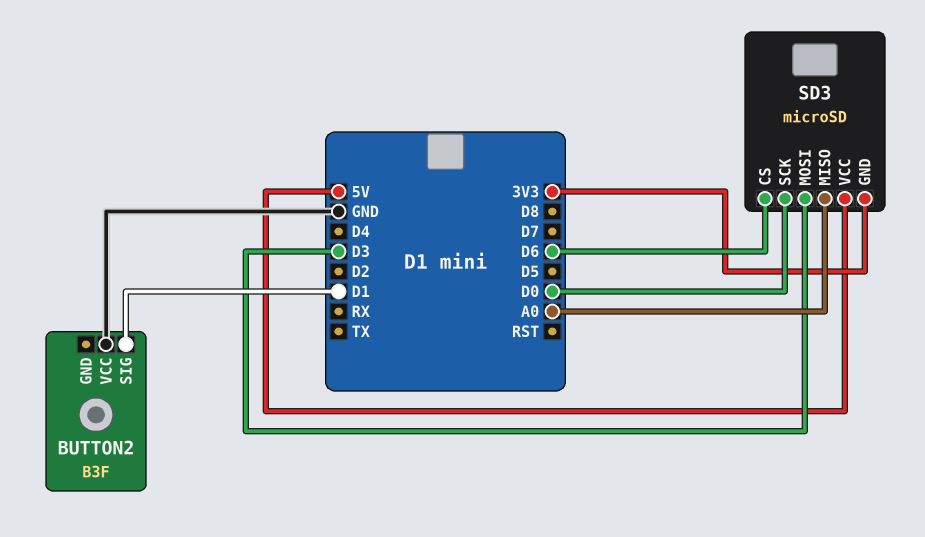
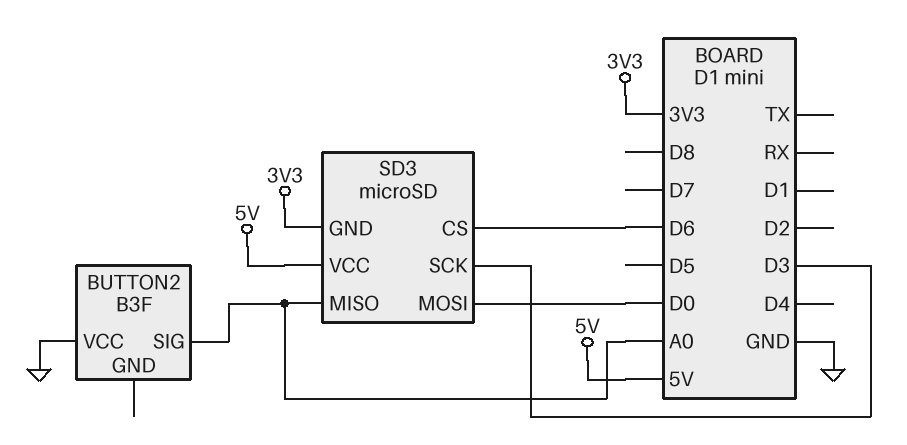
BUTTON2 pin SIG: D1 -> A0
SD3 pin MOSI: D3 -> D0
SD3 pin SCK: D0 -> D3

